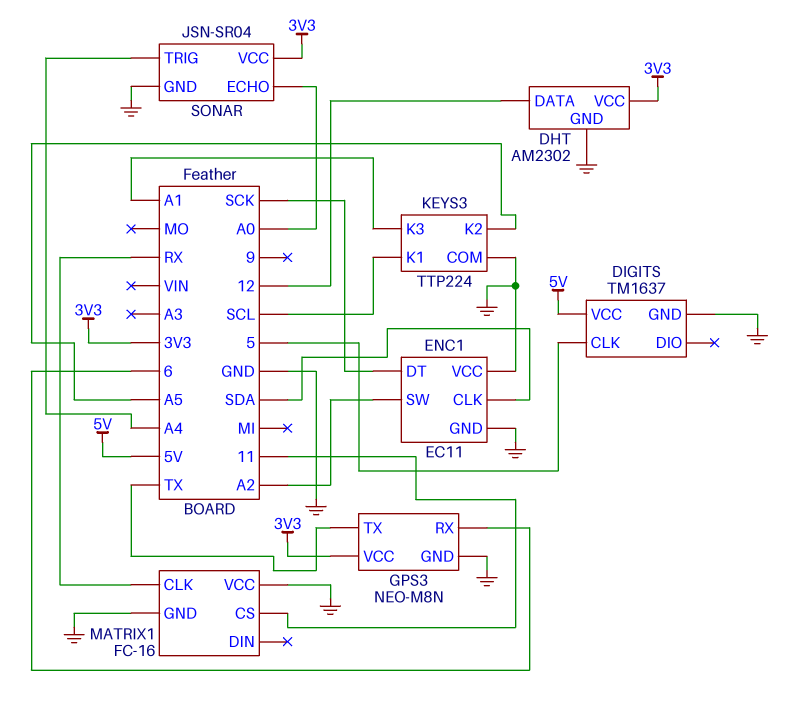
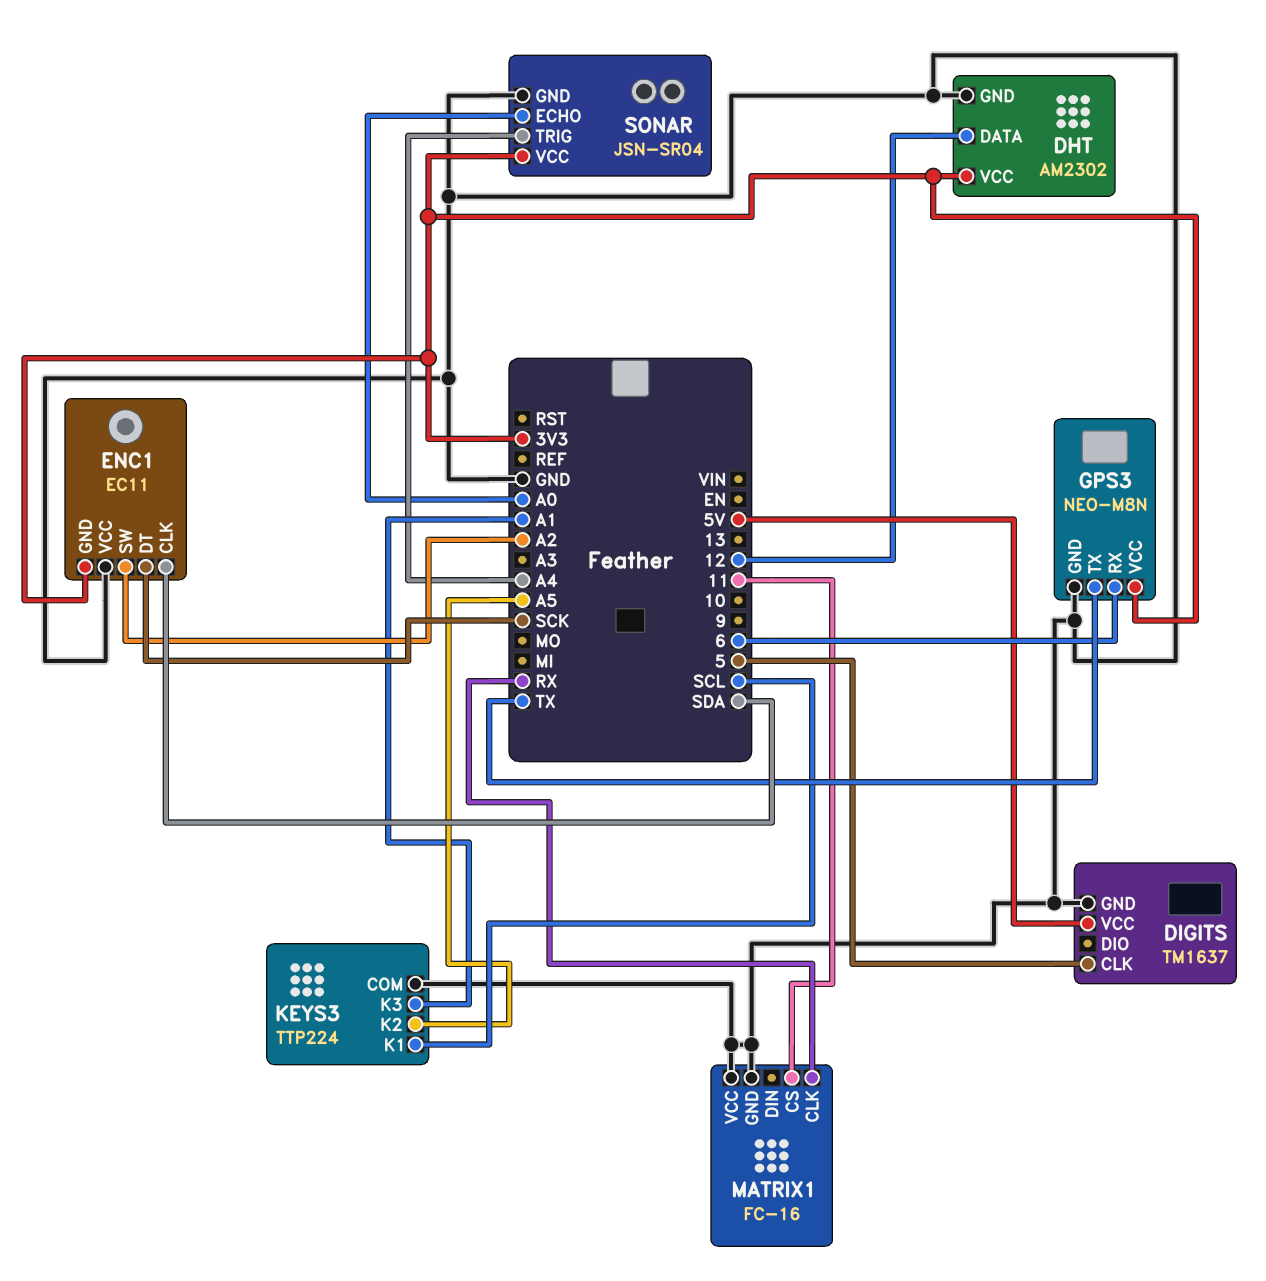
ENC1 pin GND: GND -> 3V3

